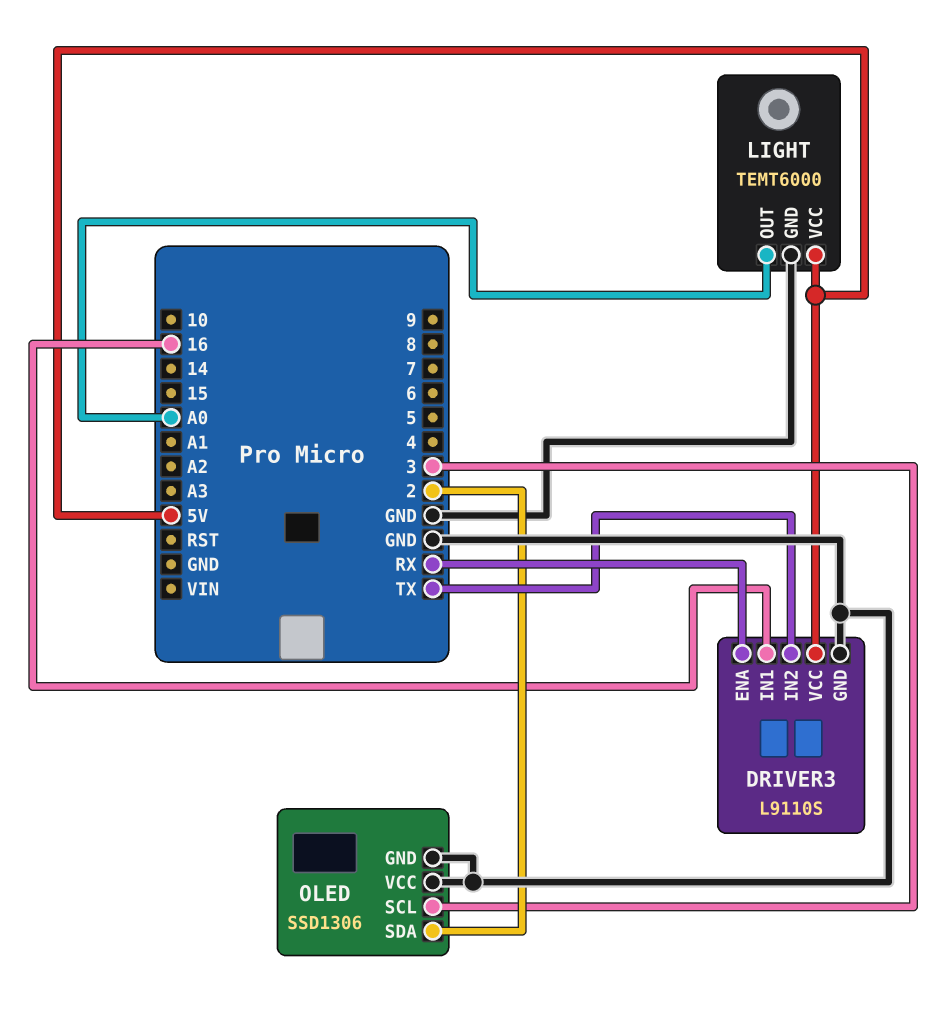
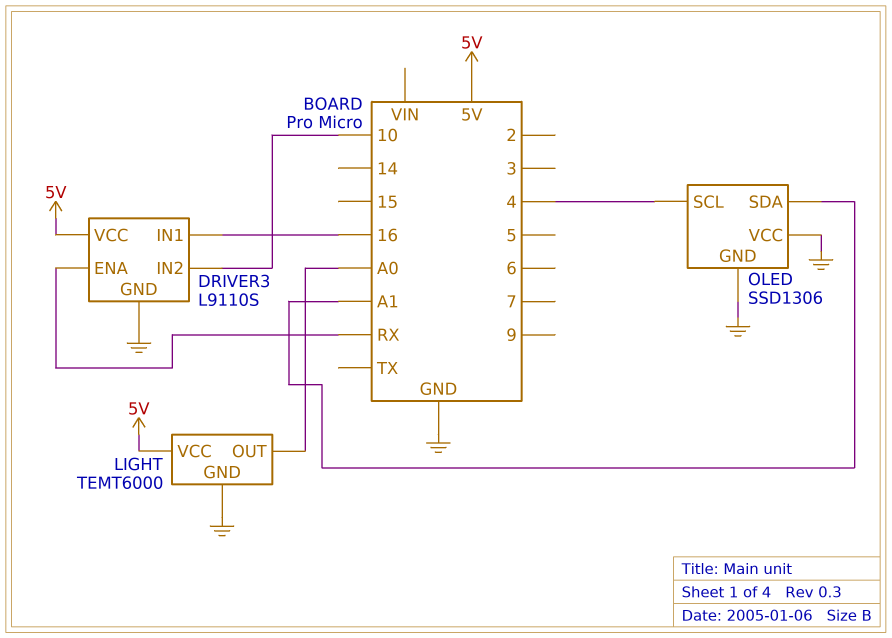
DRIVER3 pin IN2: TX -> 10
OLED pin SCL: 3 -> 4
OLED pin SDA: 2 -> A1

